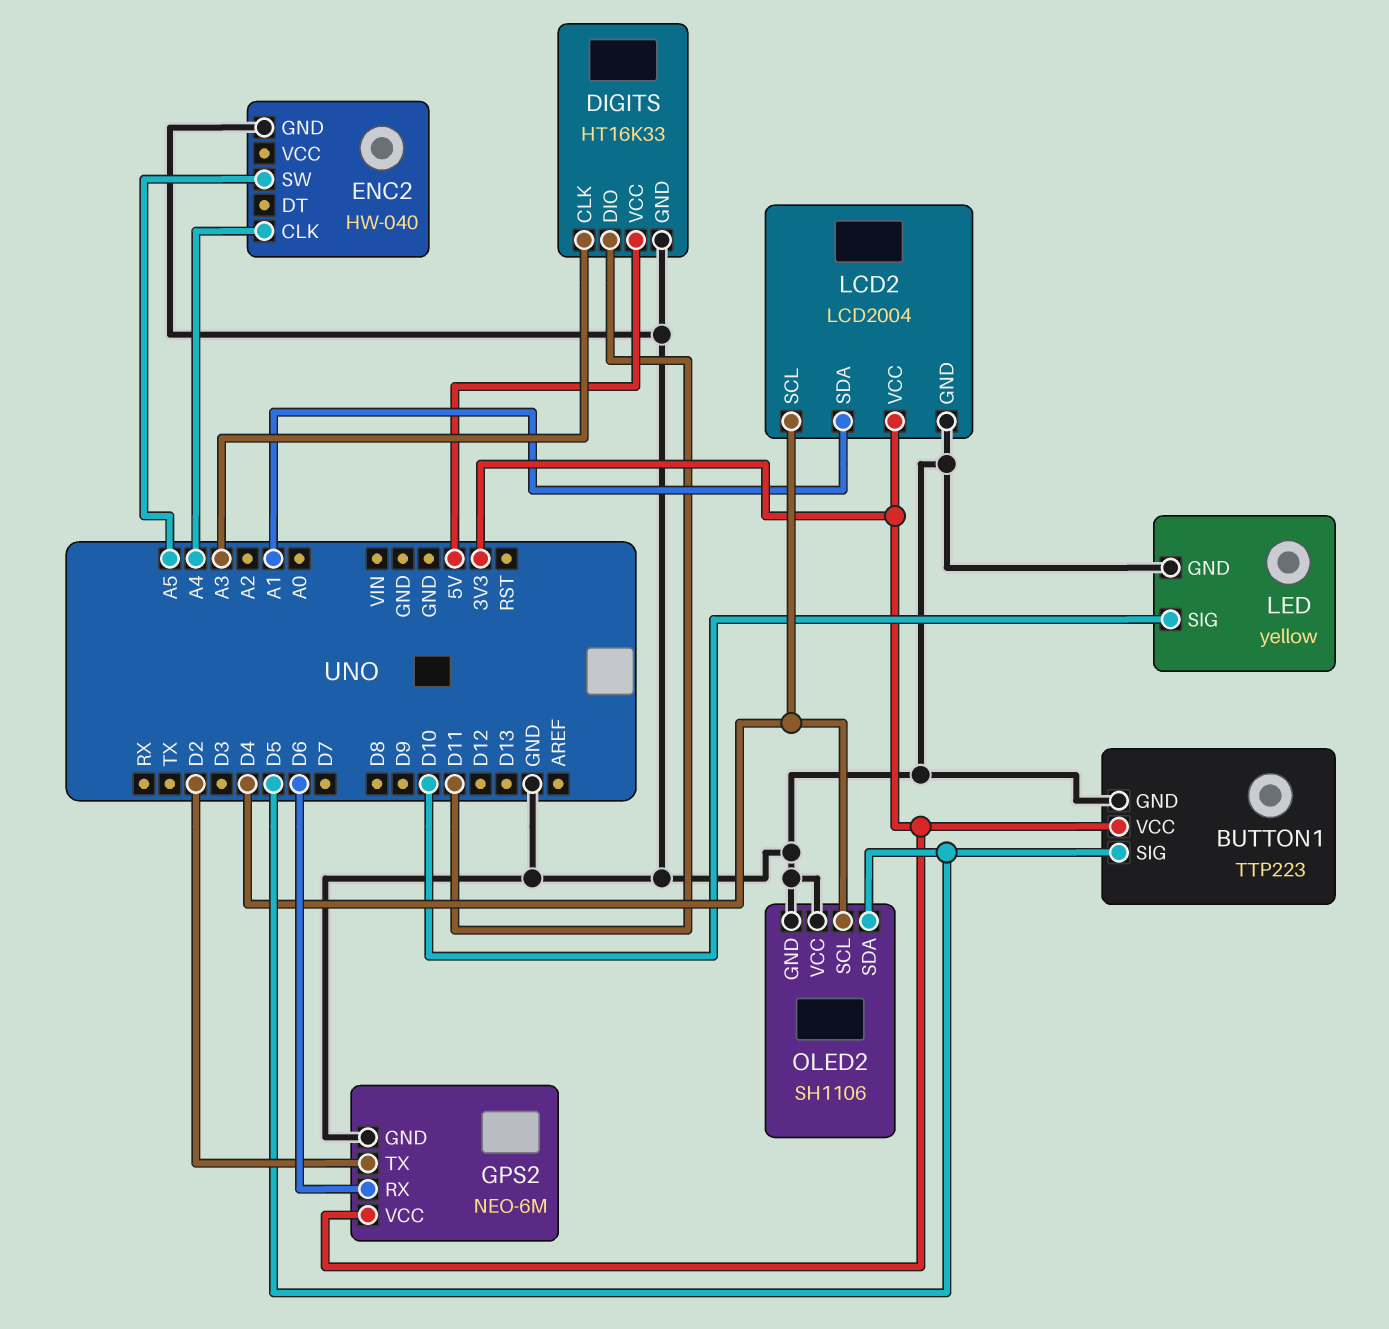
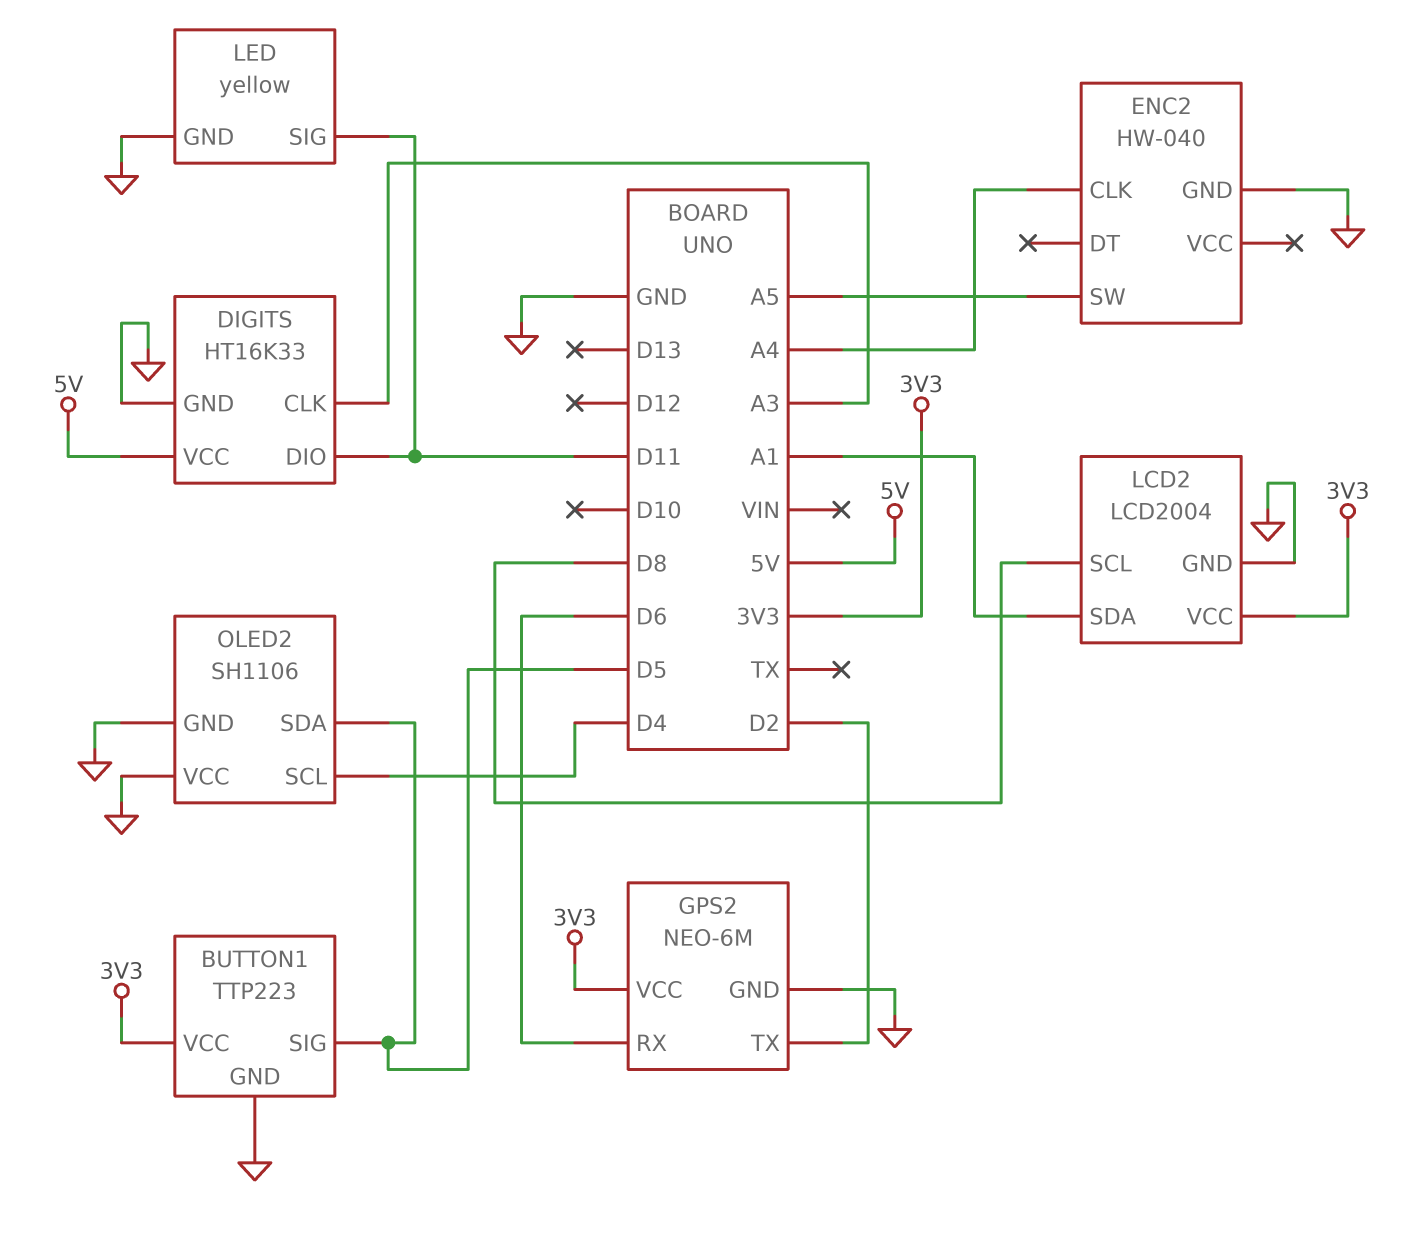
LCD2 pin SCL: D4 -> D8
LED pin SIG: D10 -> D11

